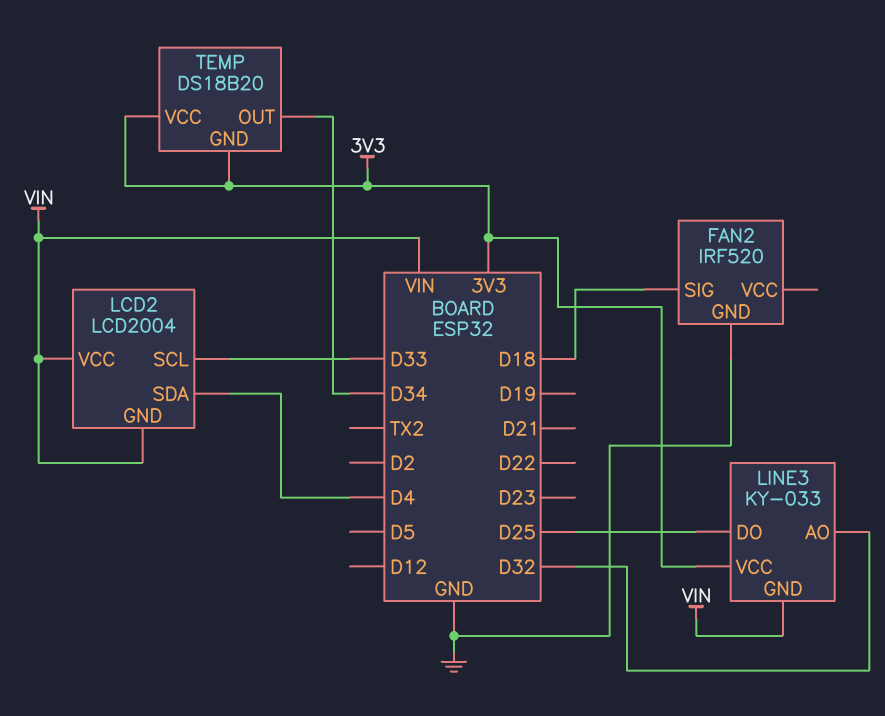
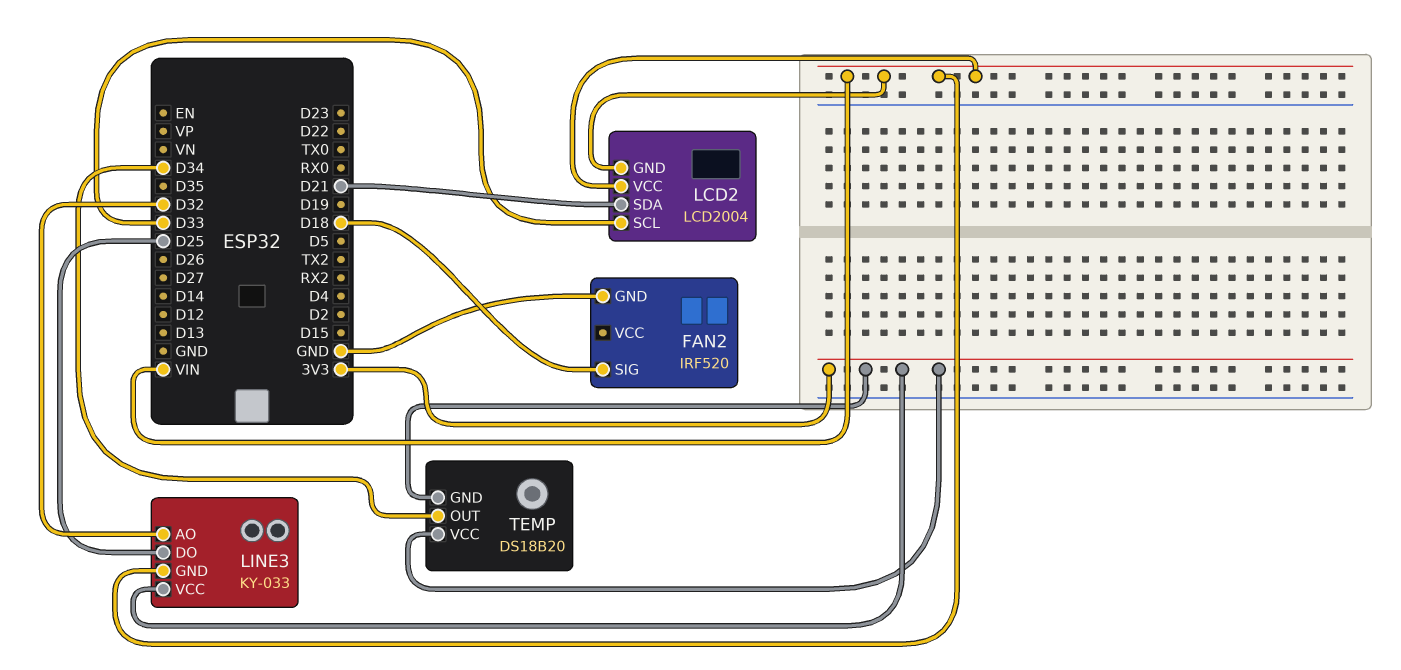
LCD2 pin SDA: D4 -> D21

